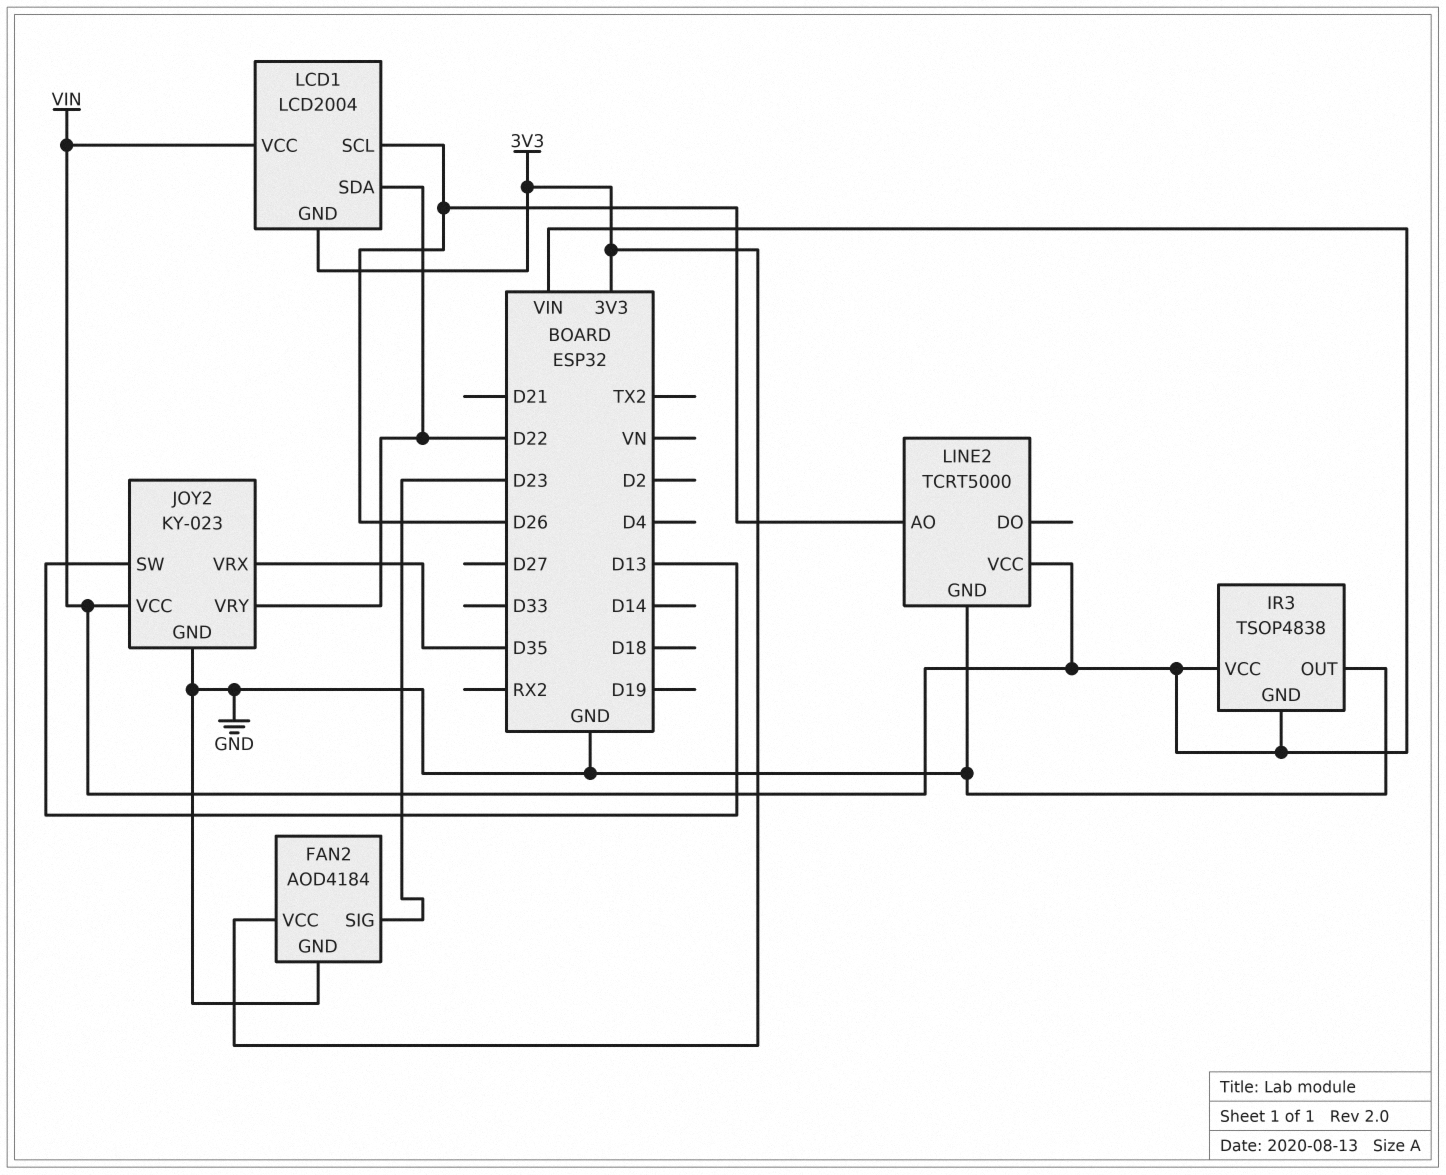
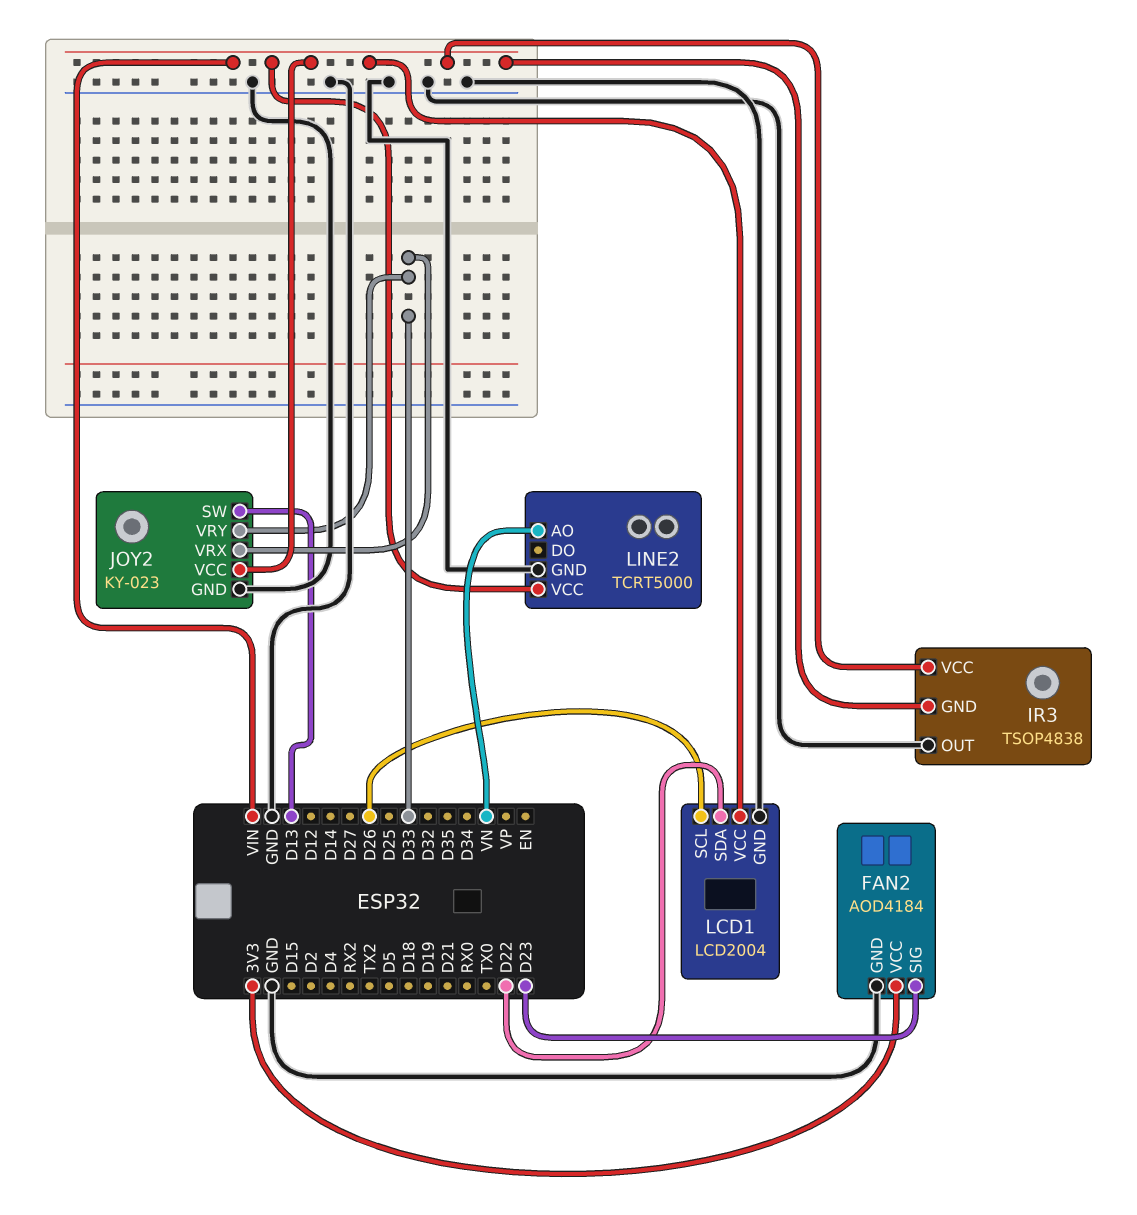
JOY2 pin VRX: D35 -> D33
JOY2 pin VRY: D22 -> D33
LCD1 pin GND: 3V3 -> GND
LINE2 pin AO: D26 -> VN

